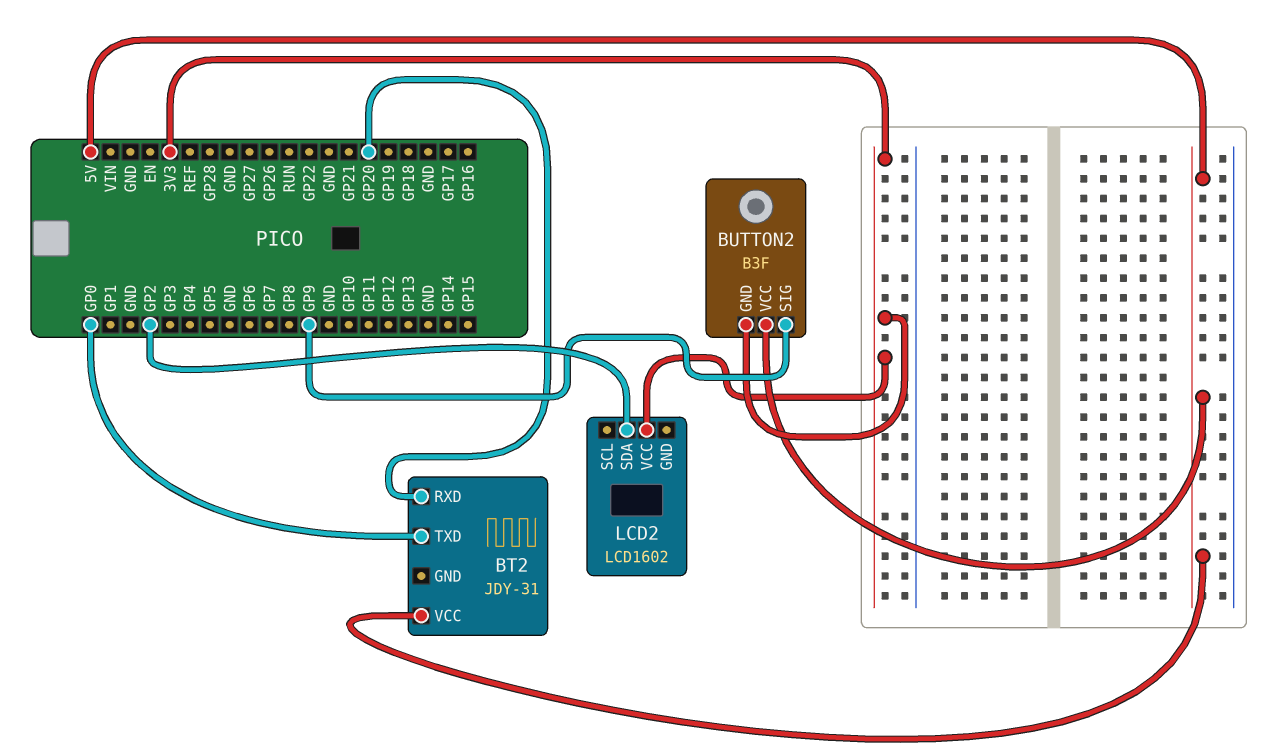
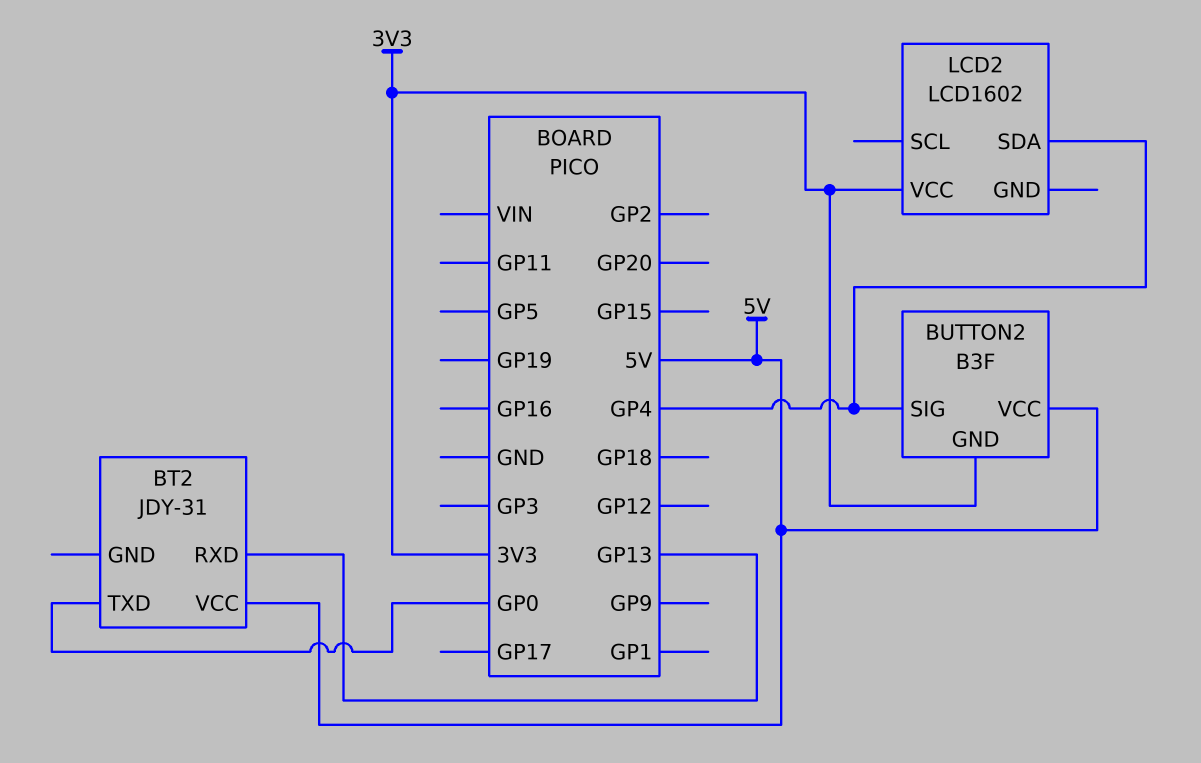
BT2 pin RXD: GP20 -> GP13
BUTTON2 pin SIG: GP9 -> GP4
LCD2 pin SDA: GP2 -> GP4

